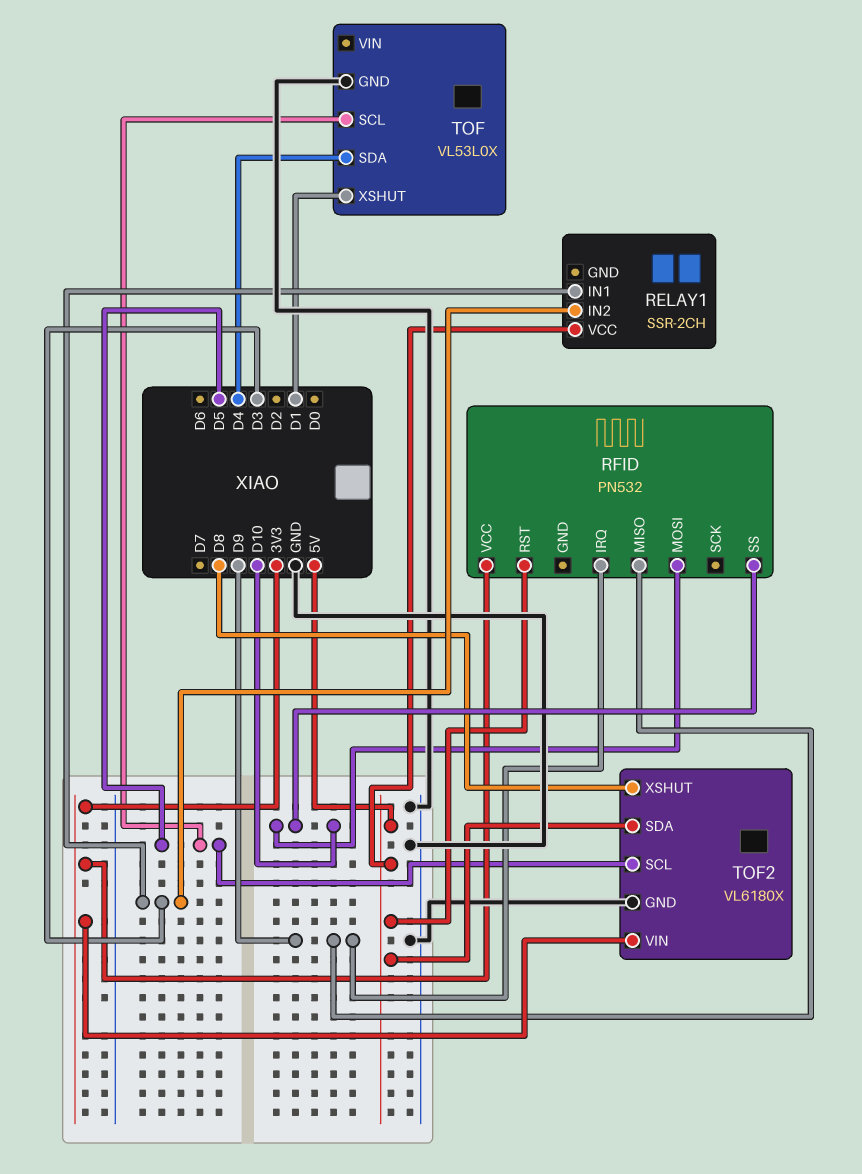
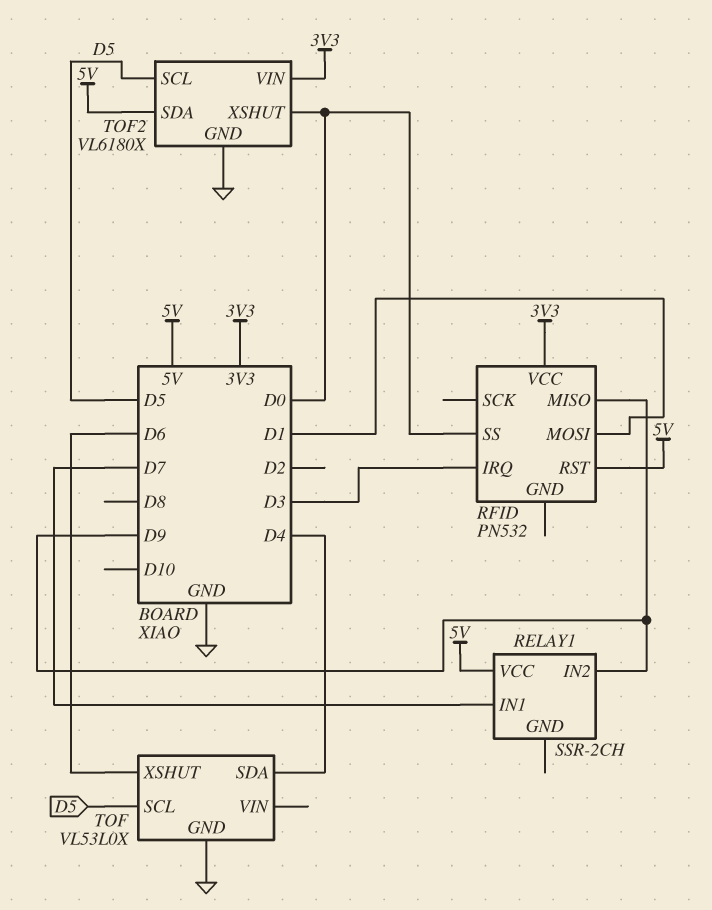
RELAY1 pin IN1: D3 -> D7
RELAY1 pin IN2: D3 -> D9
RFID pin IRQ: D9 -> D3
RFID pin MOSI: D10 -> D1
RFID pin SS: D10 -> D0
TOF pin XSHUT: D1 -> D6
TOF2 pin XSHUT: D8 -> D0

